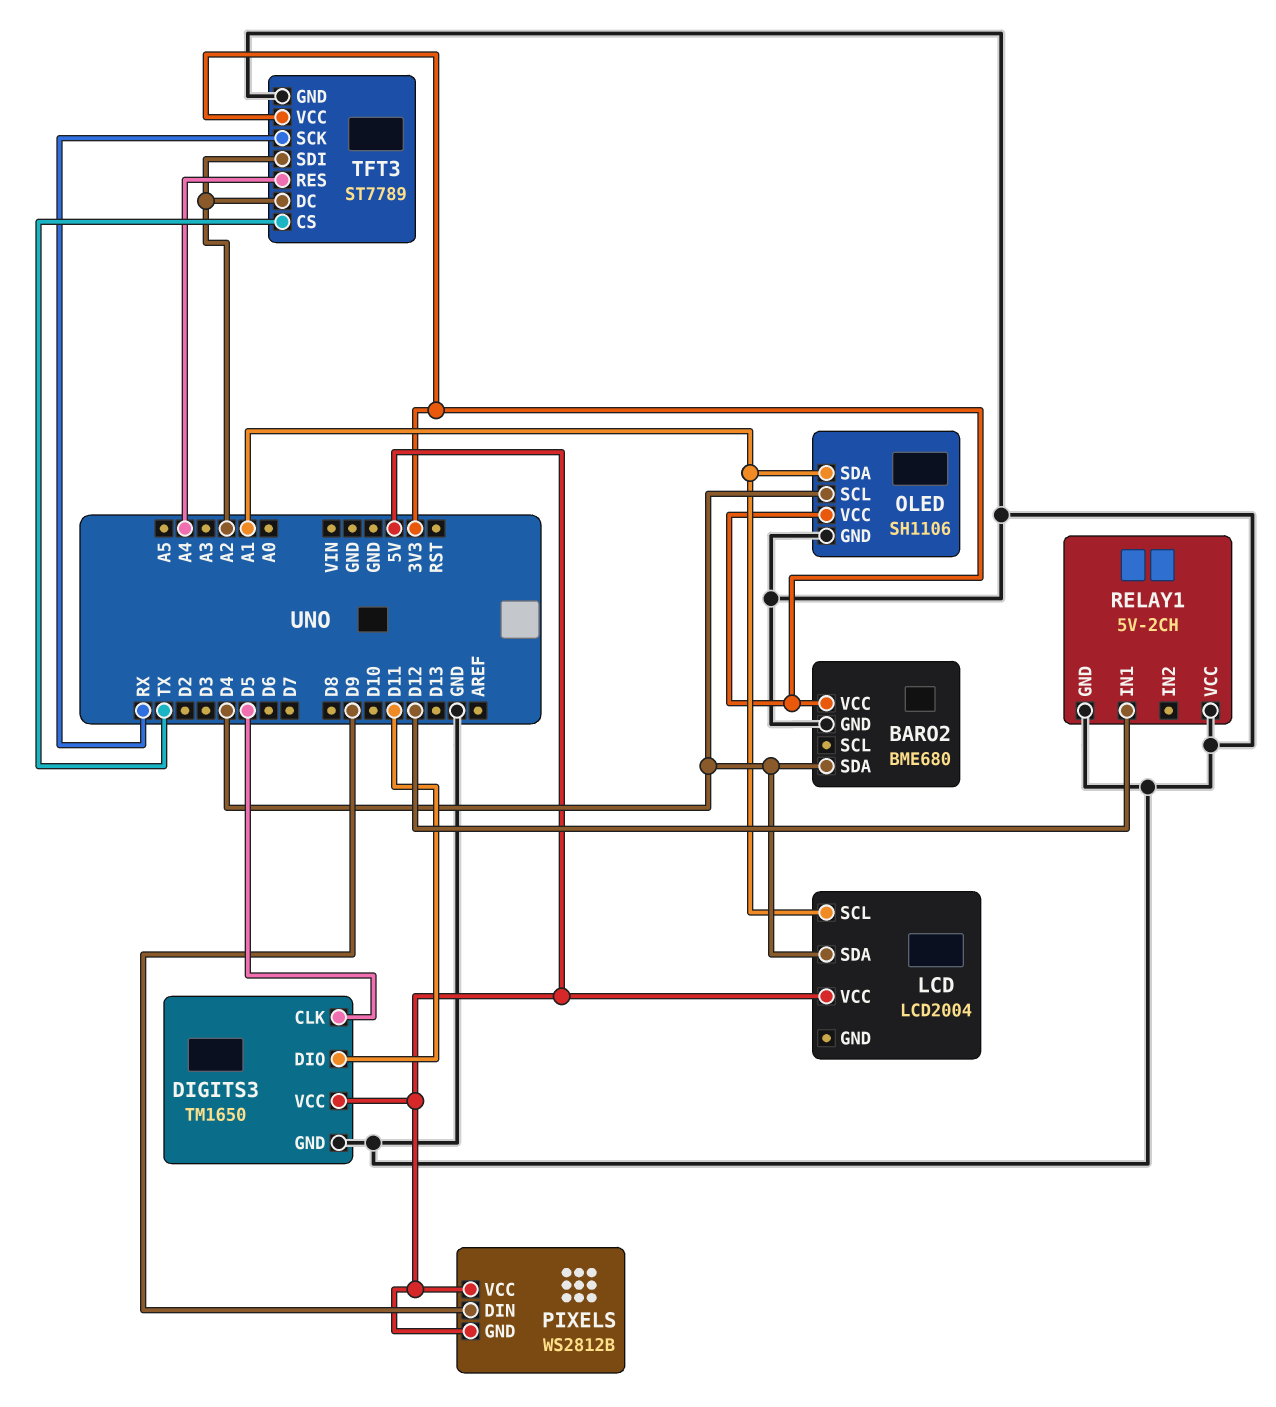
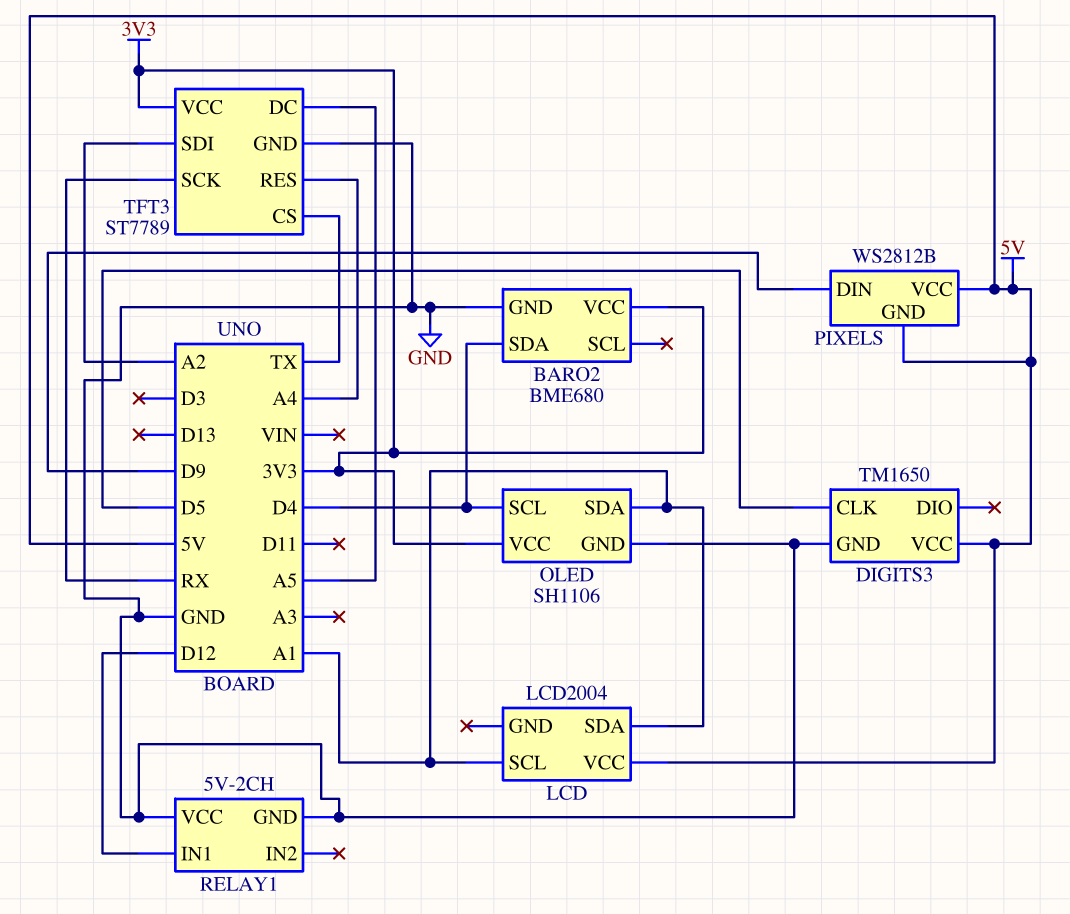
DIGITS3 pin DIO: D11 -> none
LCD pin SDA: D4 -> A1
TFT3 pin DC: A2 -> A5

